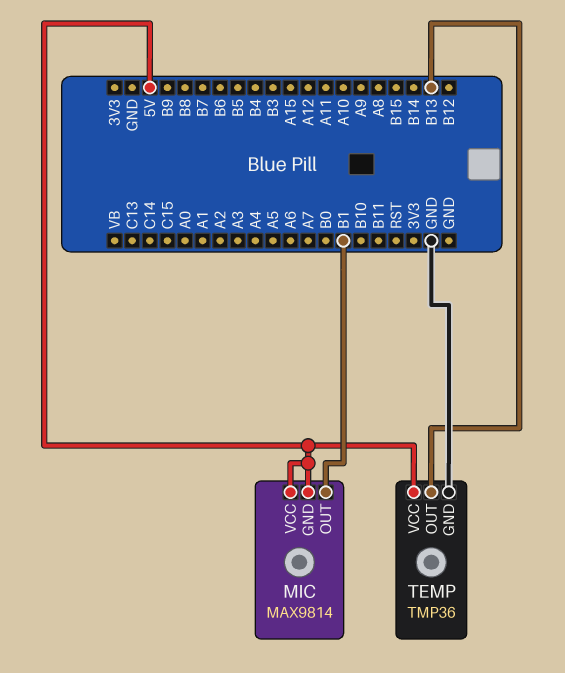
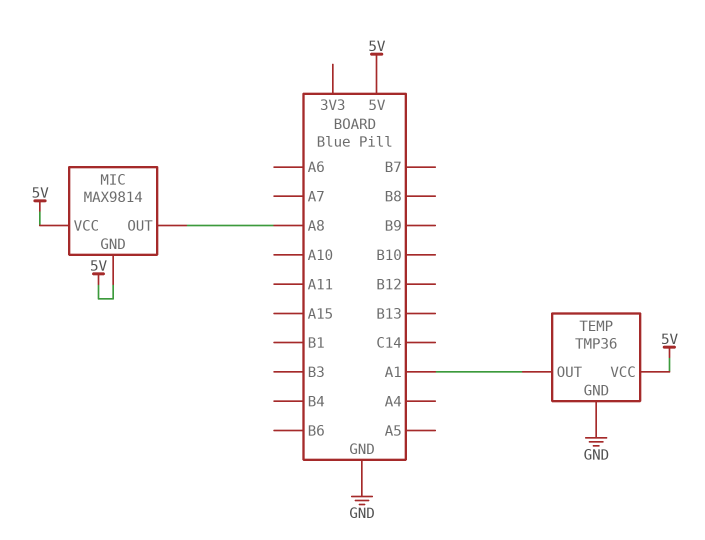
MIC pin OUT: B1 -> A8
TEMP pin OUT: B13 -> A1

